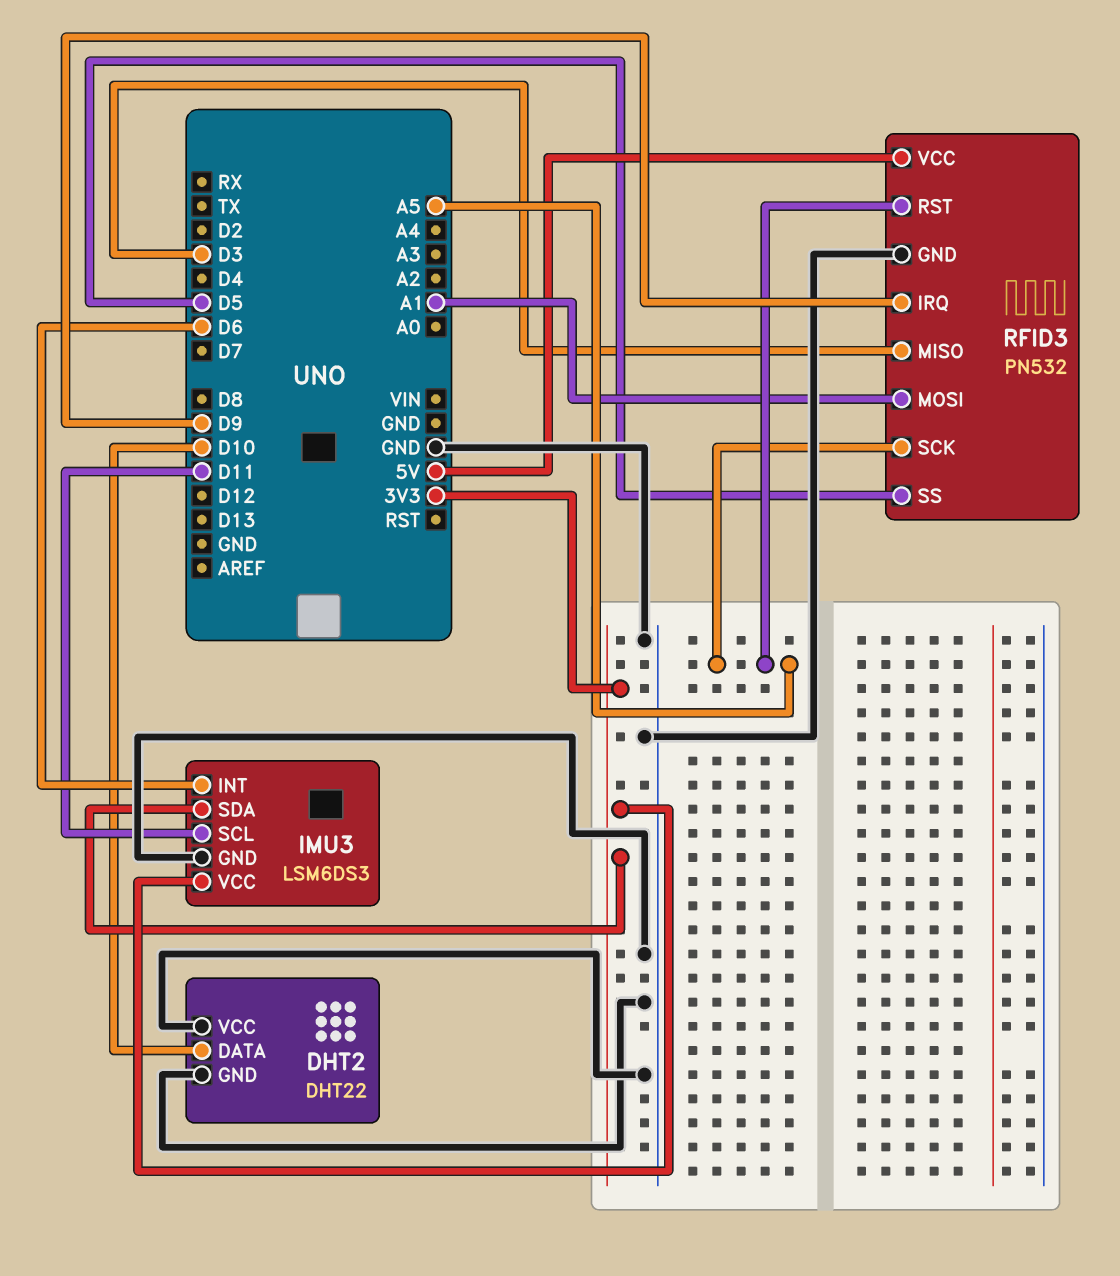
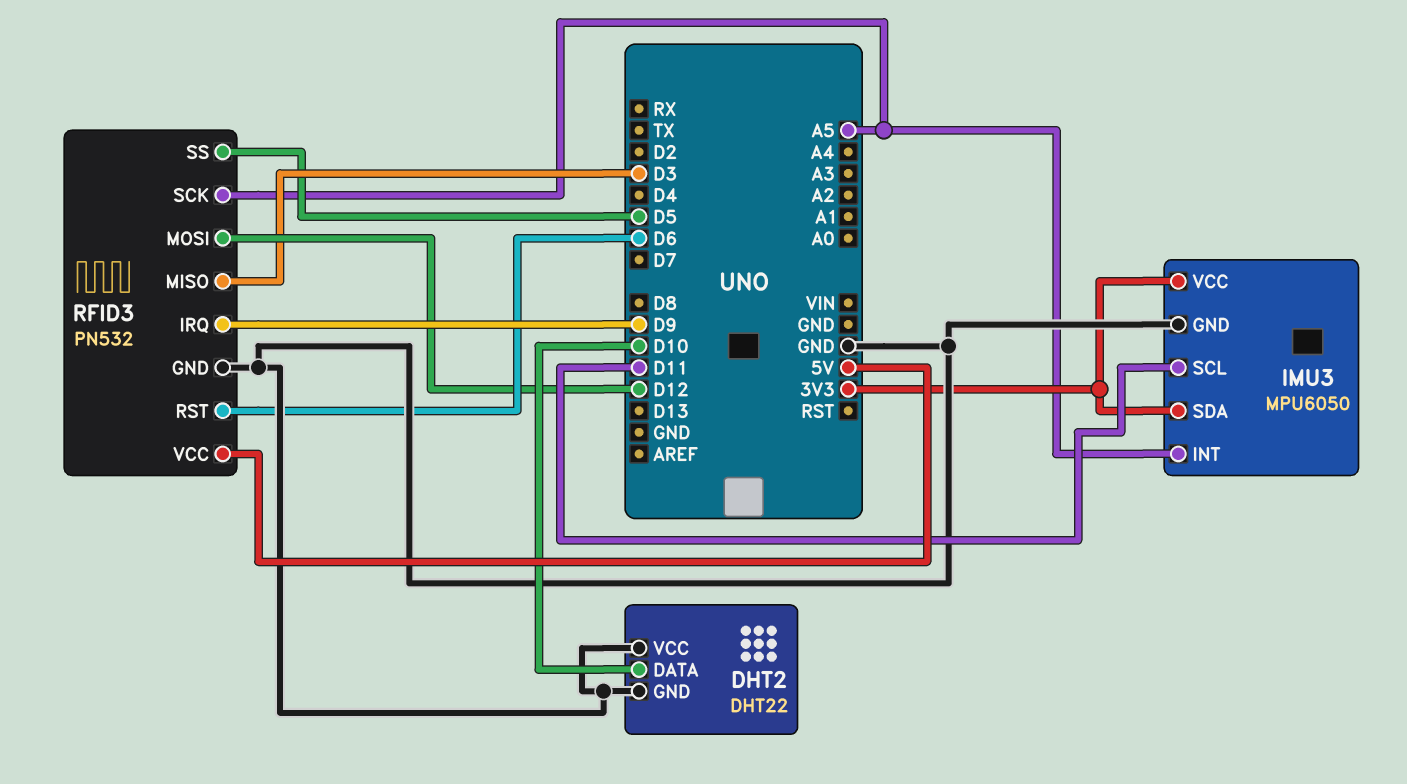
IMU3: LSM6DS3 -> MPU6050
IMU3 pin INT: D6 -> A5
RFID3 pin MOSI: A1 -> D12
RFID3 pin RST: A5 -> D6

